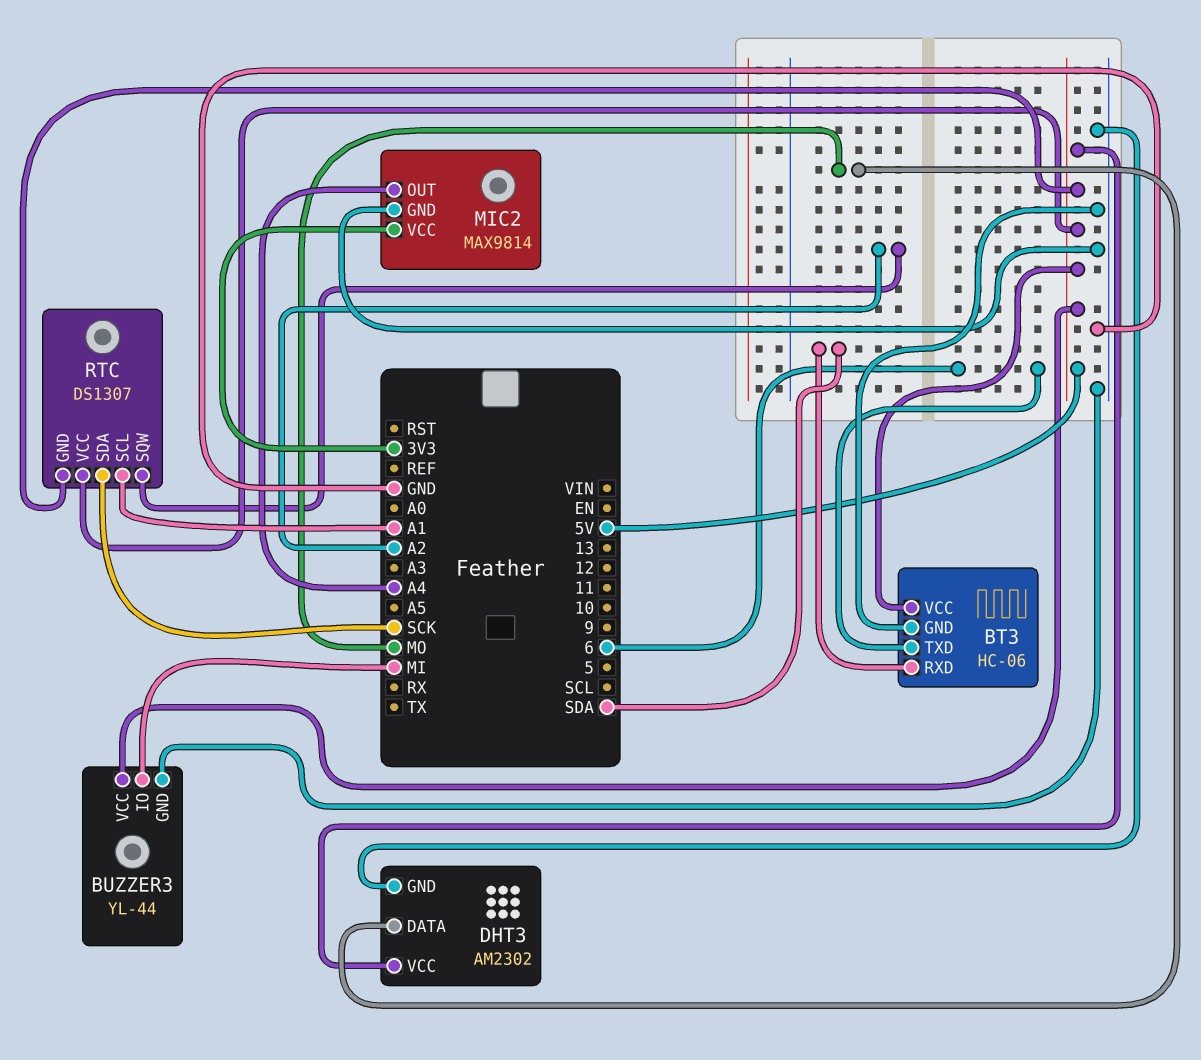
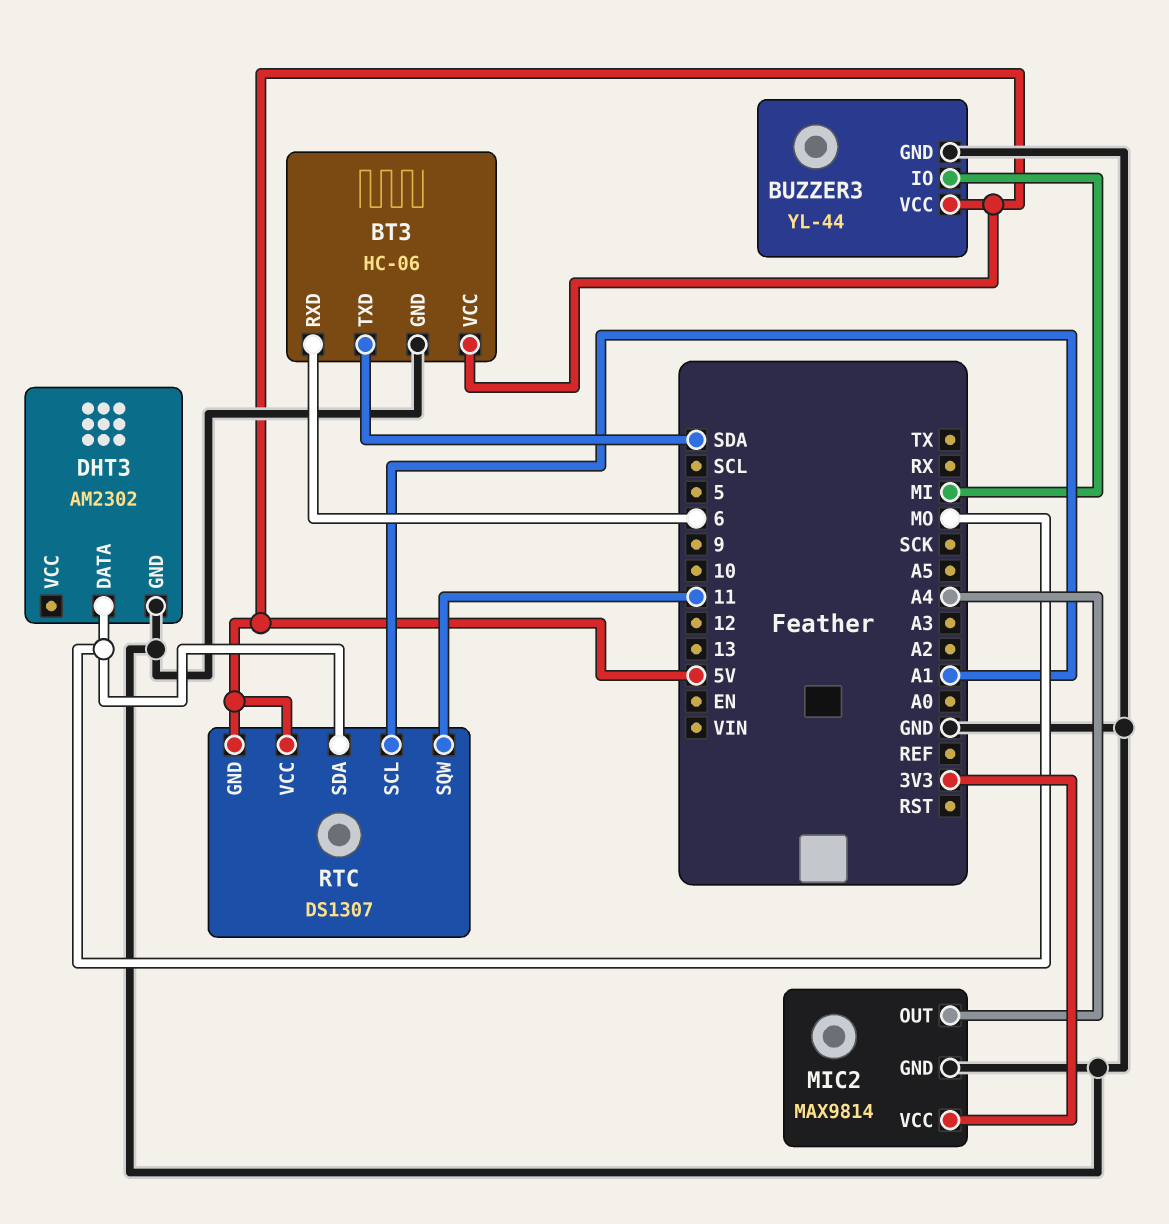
BT3 pin RXD: SDA -> 6
BT3 pin TXD: 6 -> SDA
DHT3 pin VCC: 5V -> none
RTC pin SDA: SCK -> MO
RTC pin SQW: A2 -> 11

